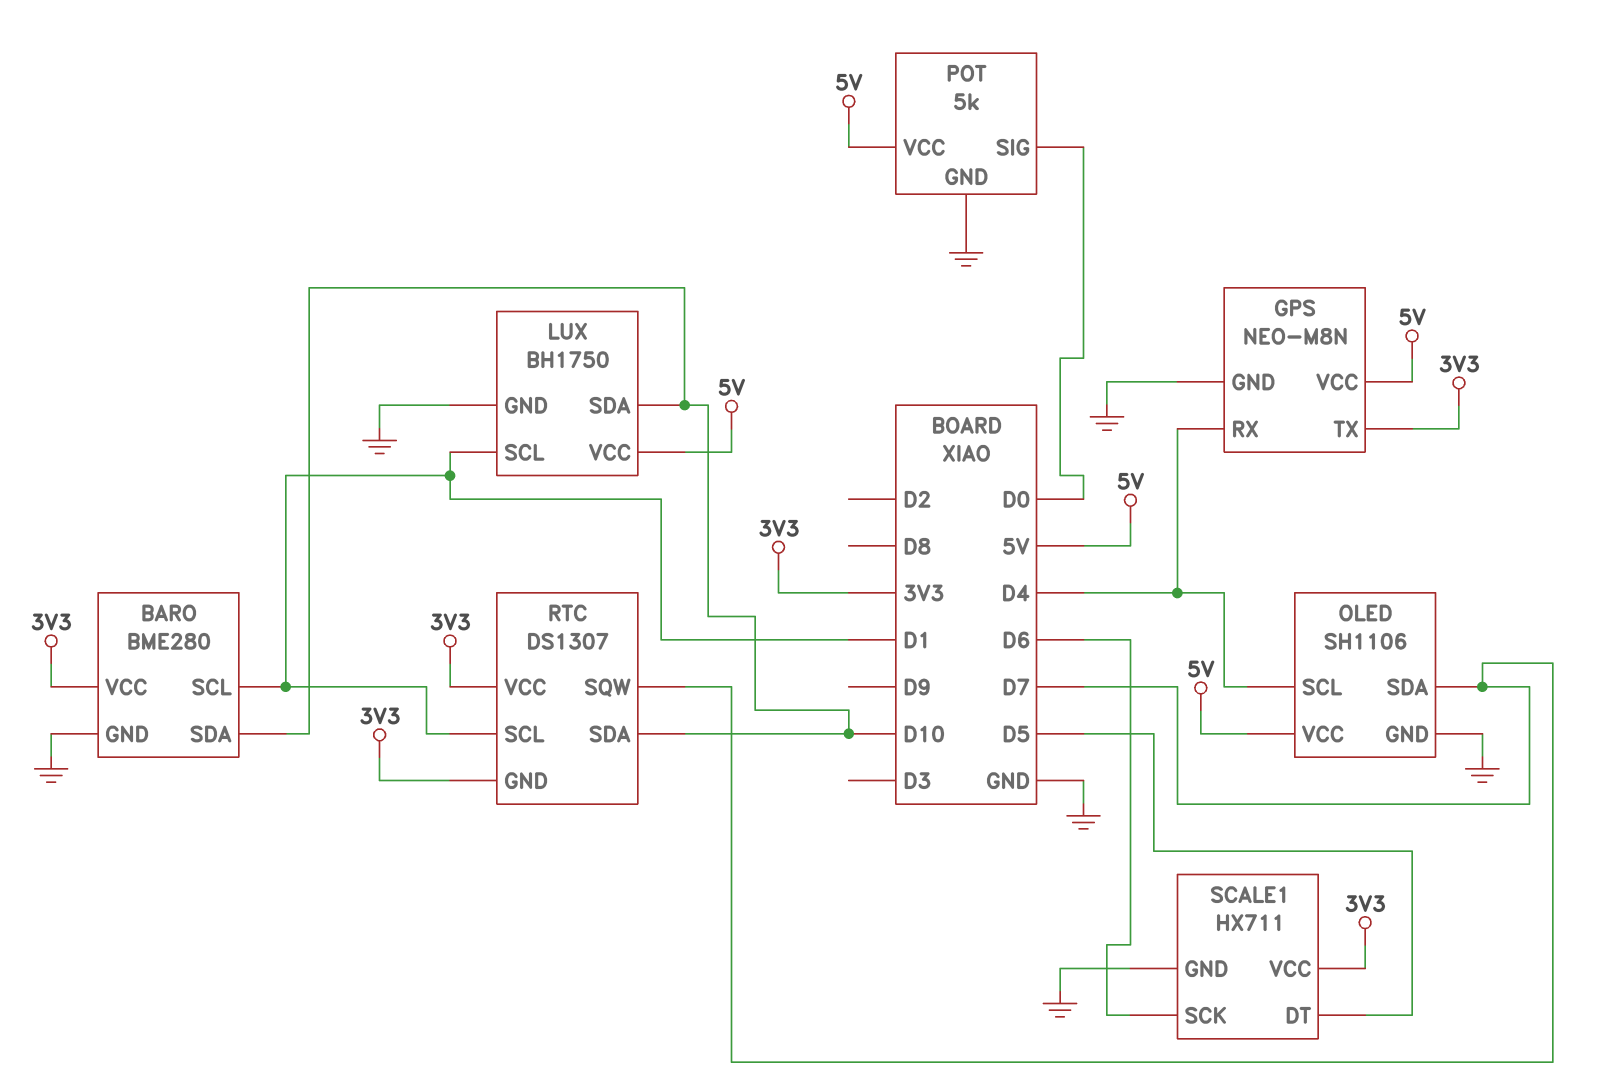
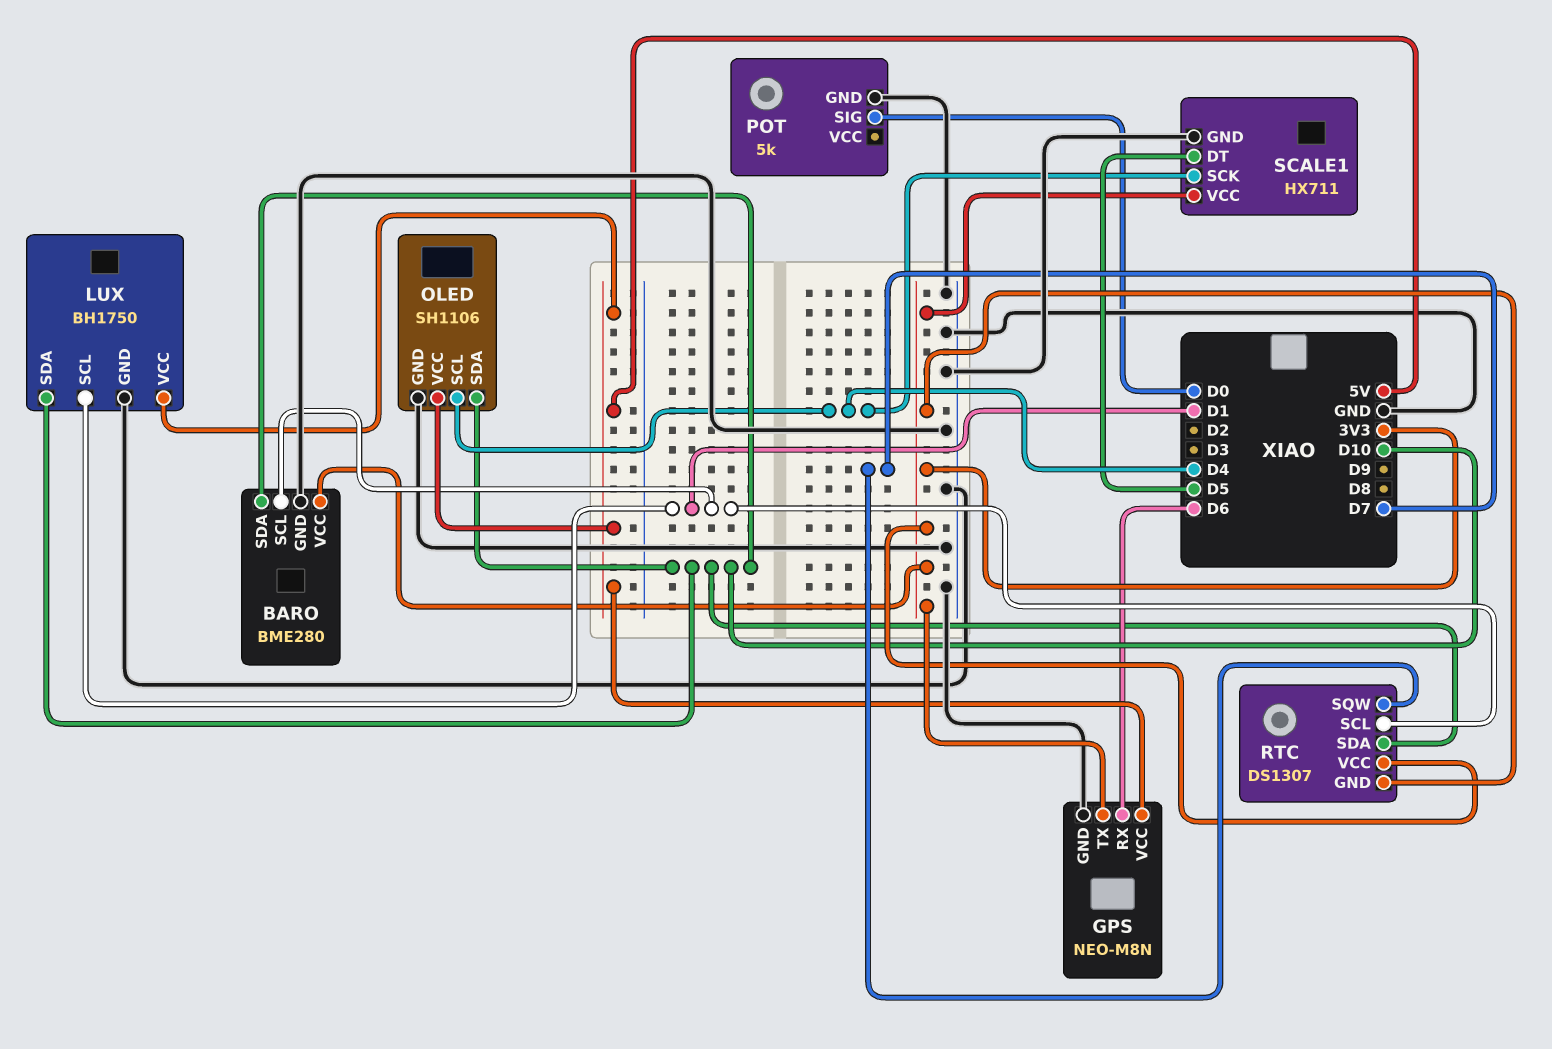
GPS pin RX: D4 -> D6
OLED pin SDA: D7 -> D10
POT pin VCC: 5V -> none
SCALE1 pin SCK: D6 -> D4

